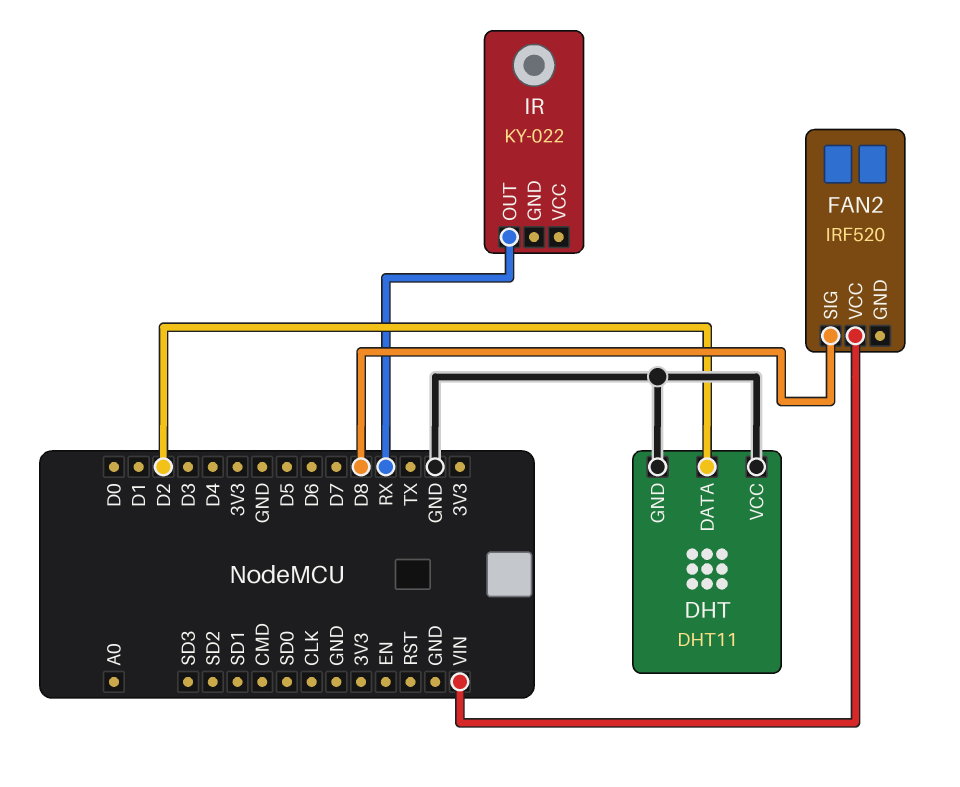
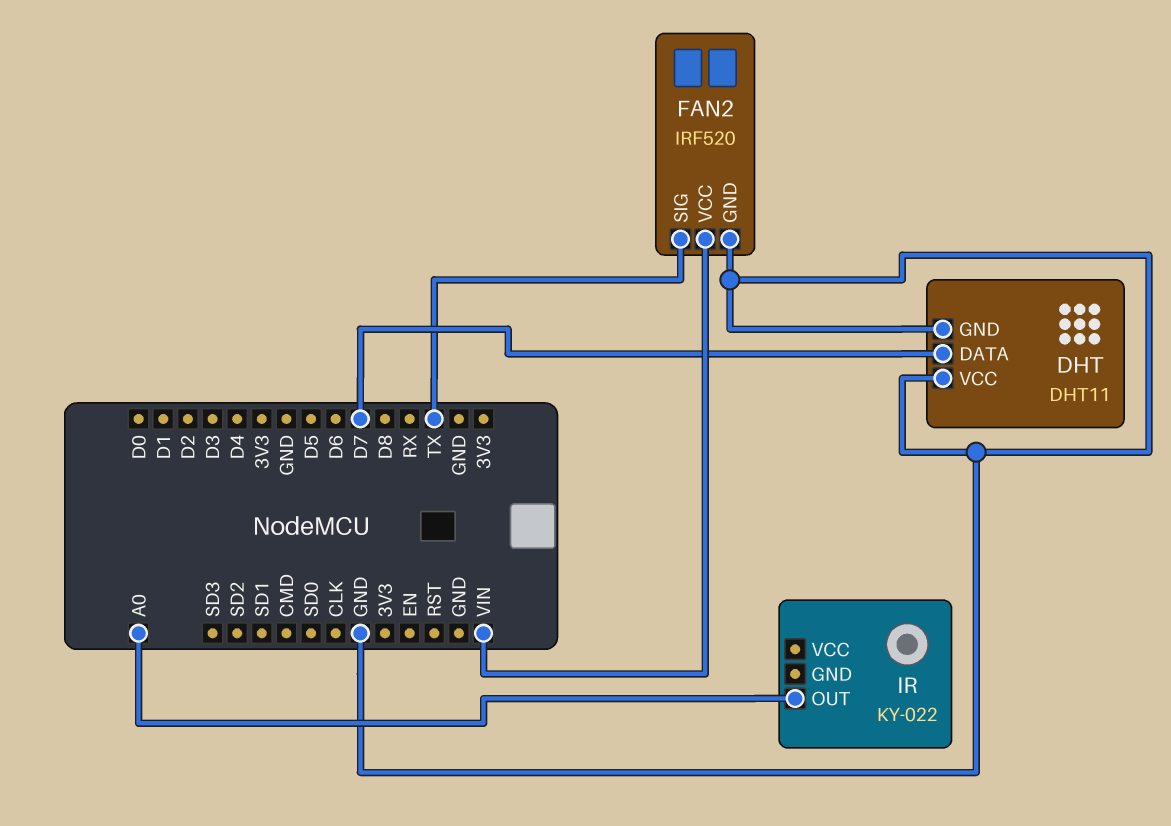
DHT pin DATA: D2 -> D7
FAN2 pin GND: none -> GND
FAN2 pin SIG: D8 -> TX
IR pin OUT: RX -> A0

